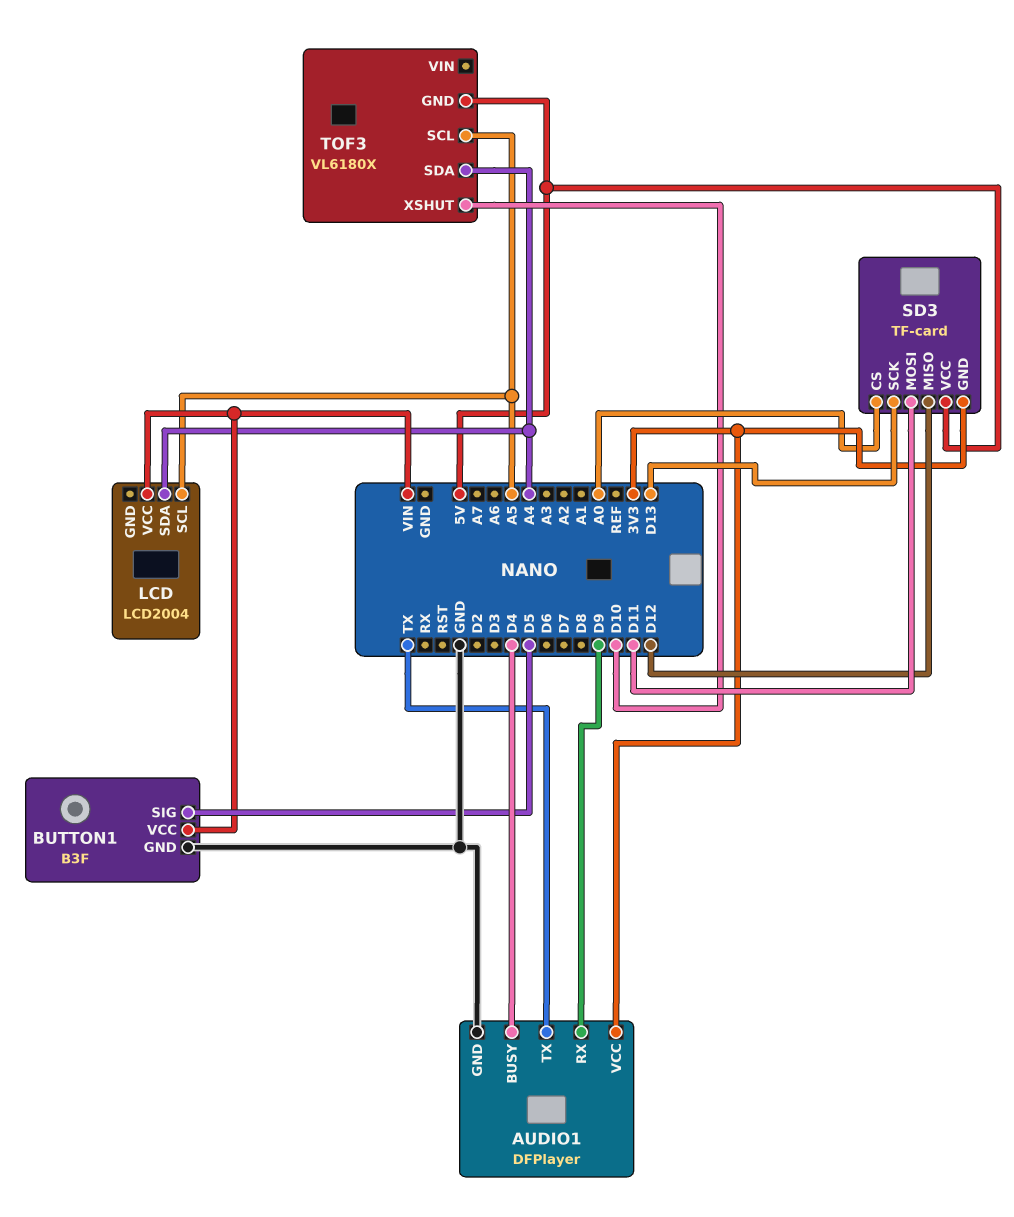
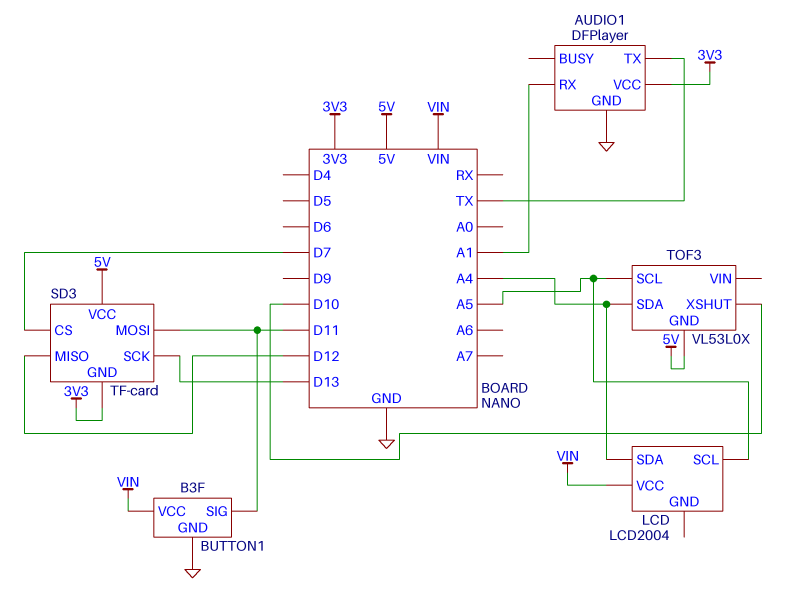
AUDIO1 pin BUSY: D4 -> none
AUDIO1 pin RX: D9 -> A1
BUTTON1 pin SIG: D5 -> D11
SD3 pin CS: A0 -> D7
TOF3: VL6180X -> VL53L0X

